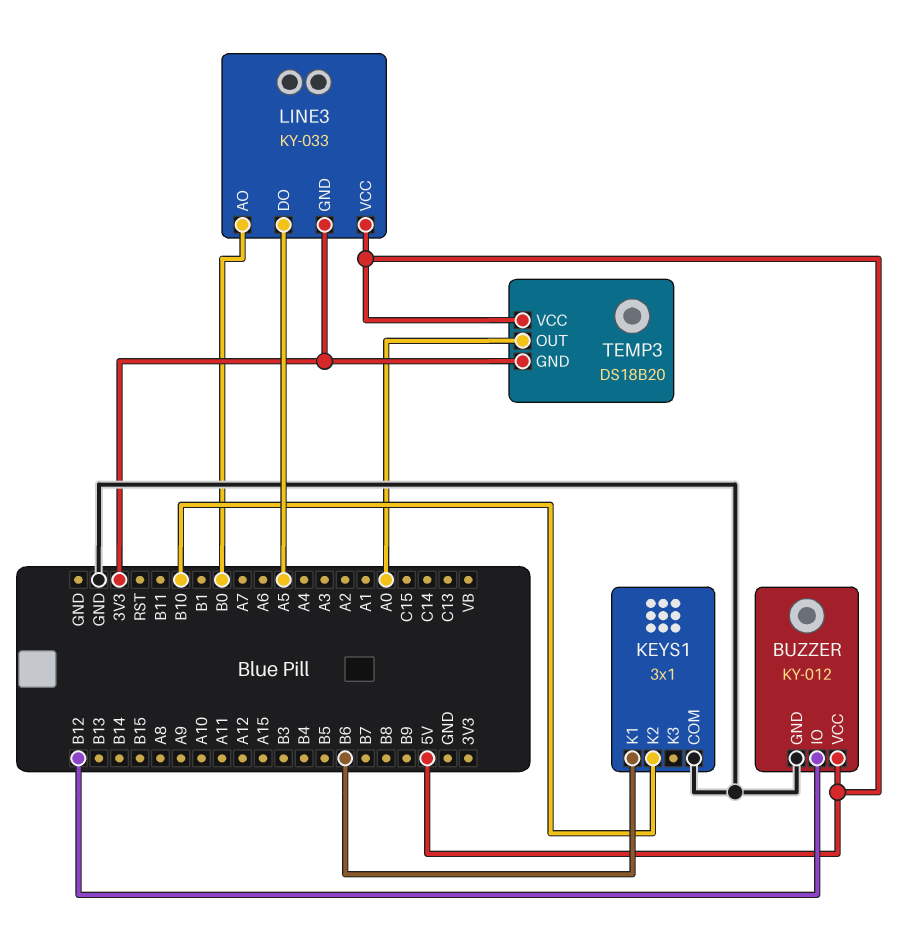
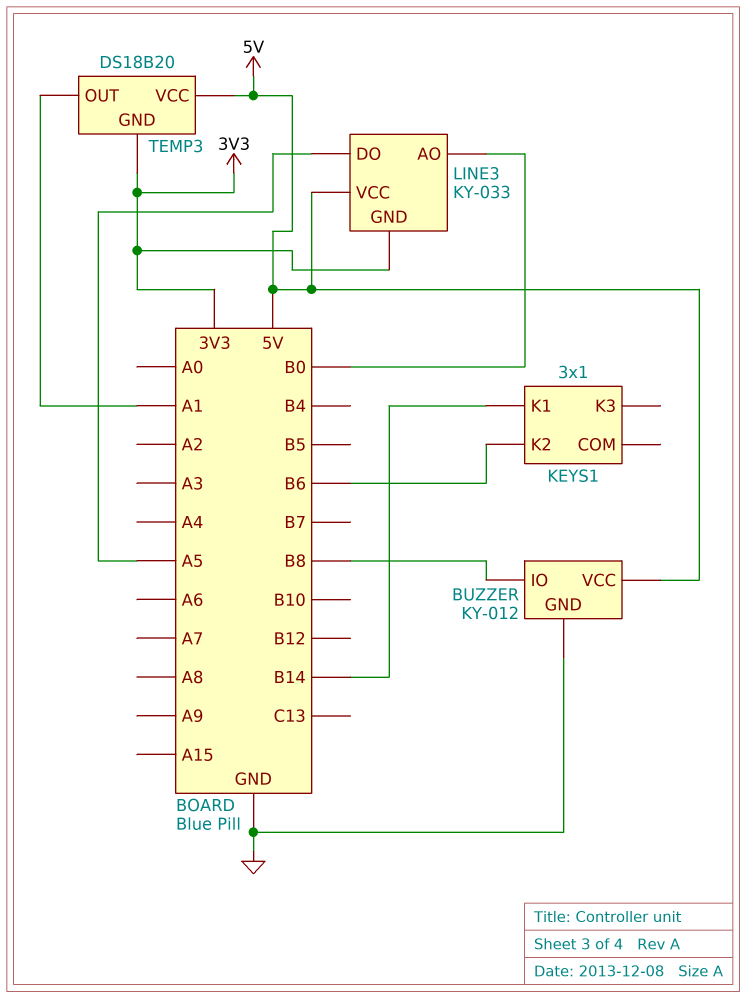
BUZZER pin IO: B12 -> B8
KEYS1 pin COM: GND -> none
KEYS1 pin K1: B6 -> B14
KEYS1 pin K2: B10 -> B6
TEMP3 pin OUT: A0 -> A1

